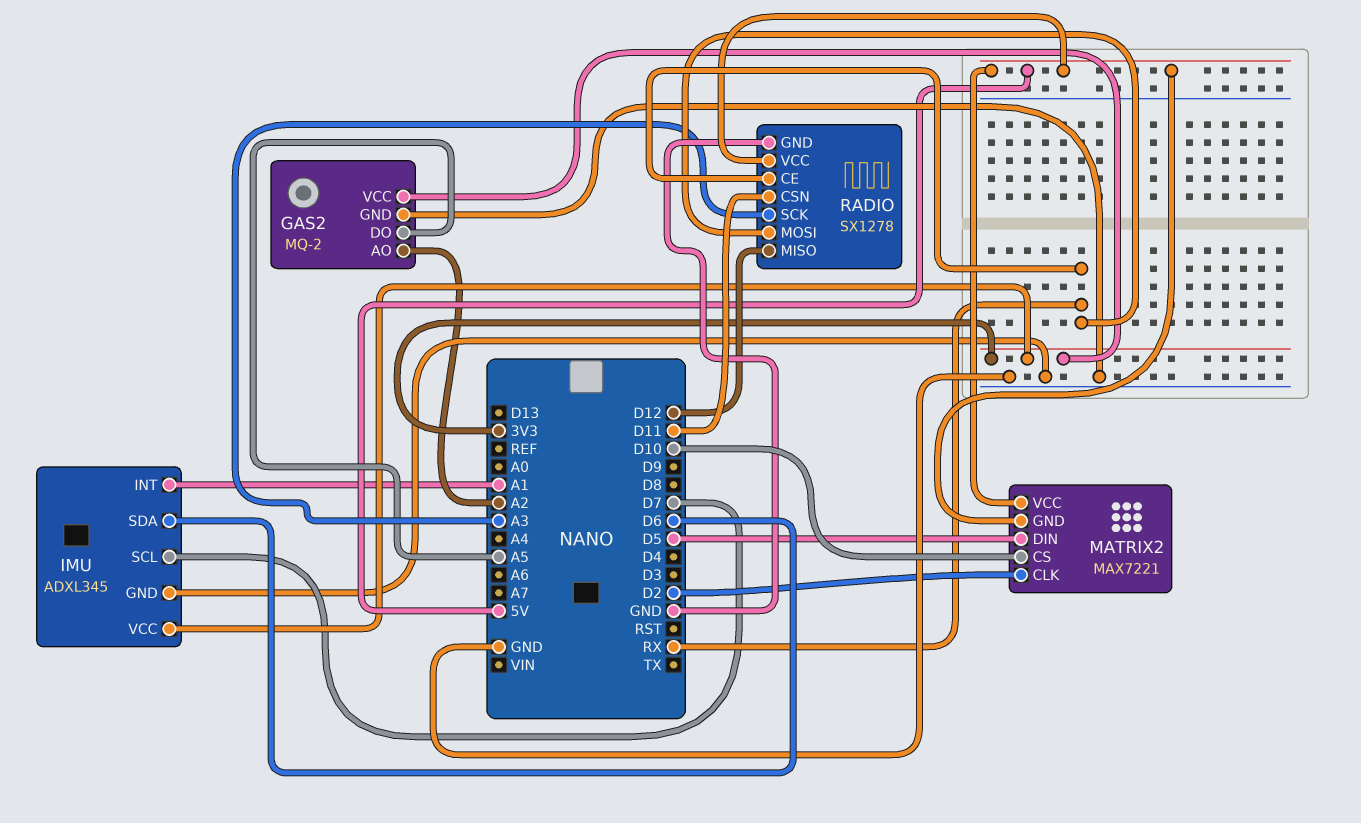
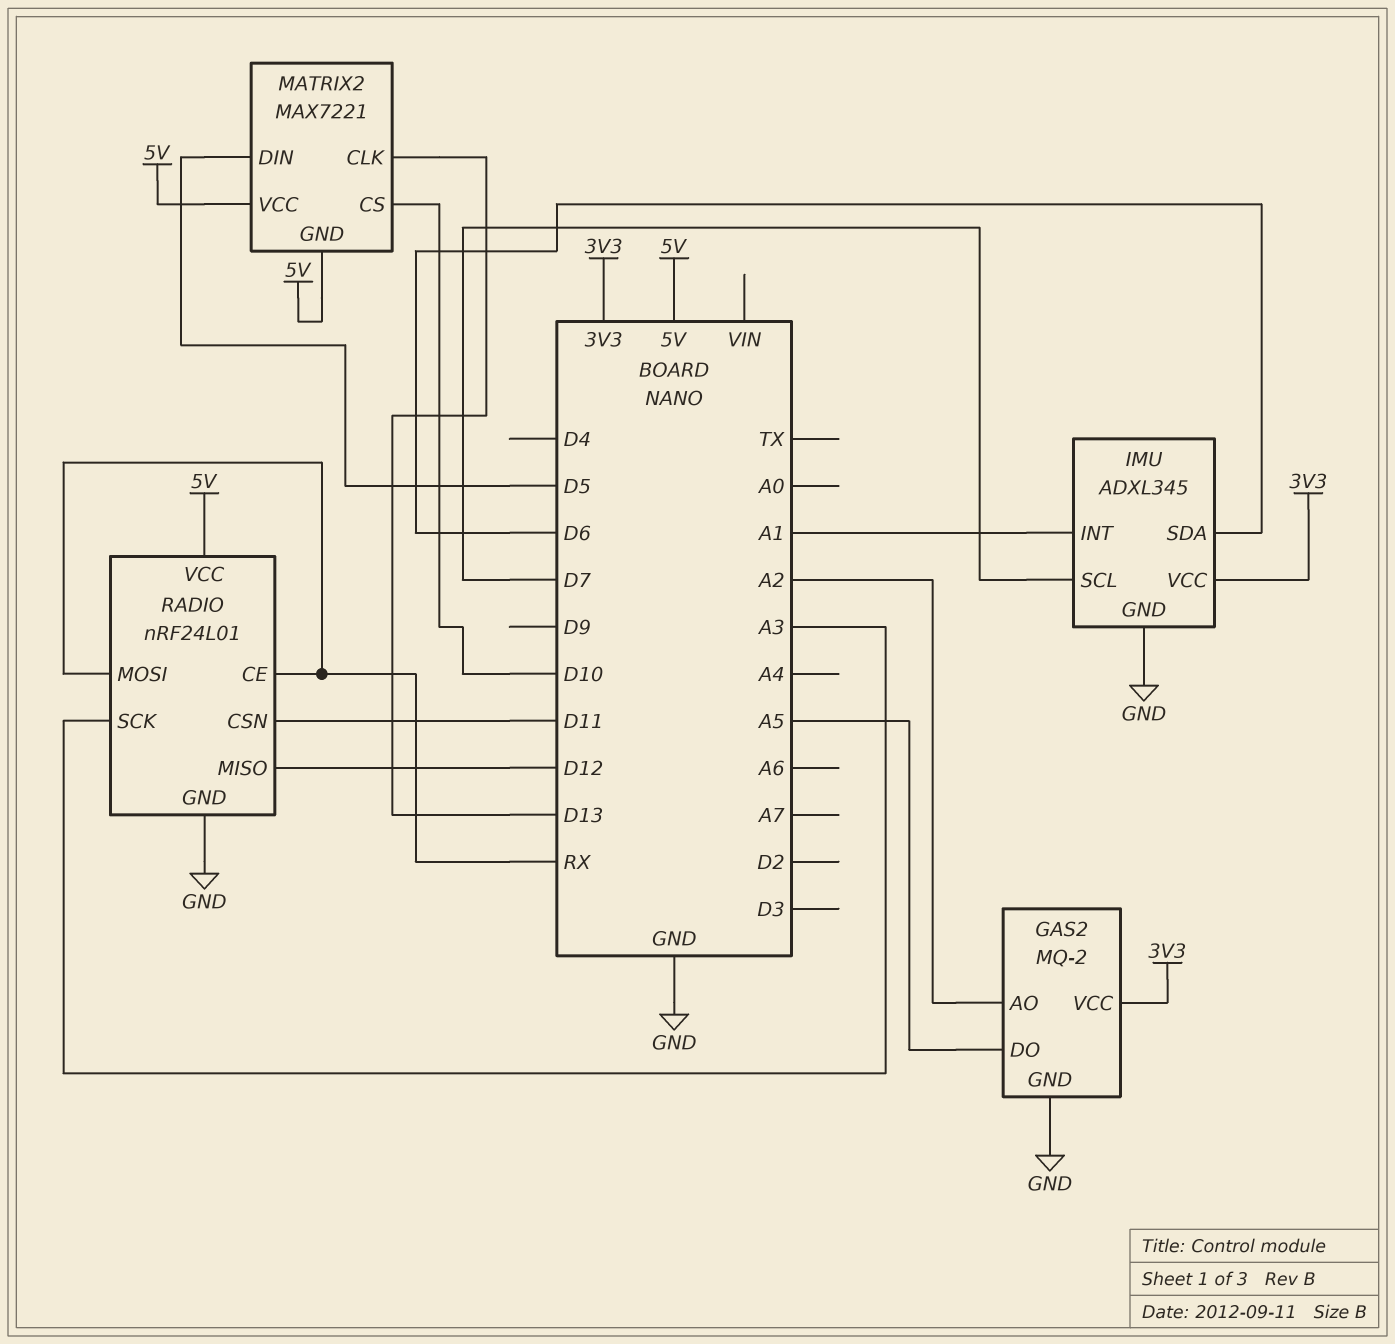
MATRIX2 pin CLK: D2 -> D13
RADIO: SX1278 -> nRF24L01

